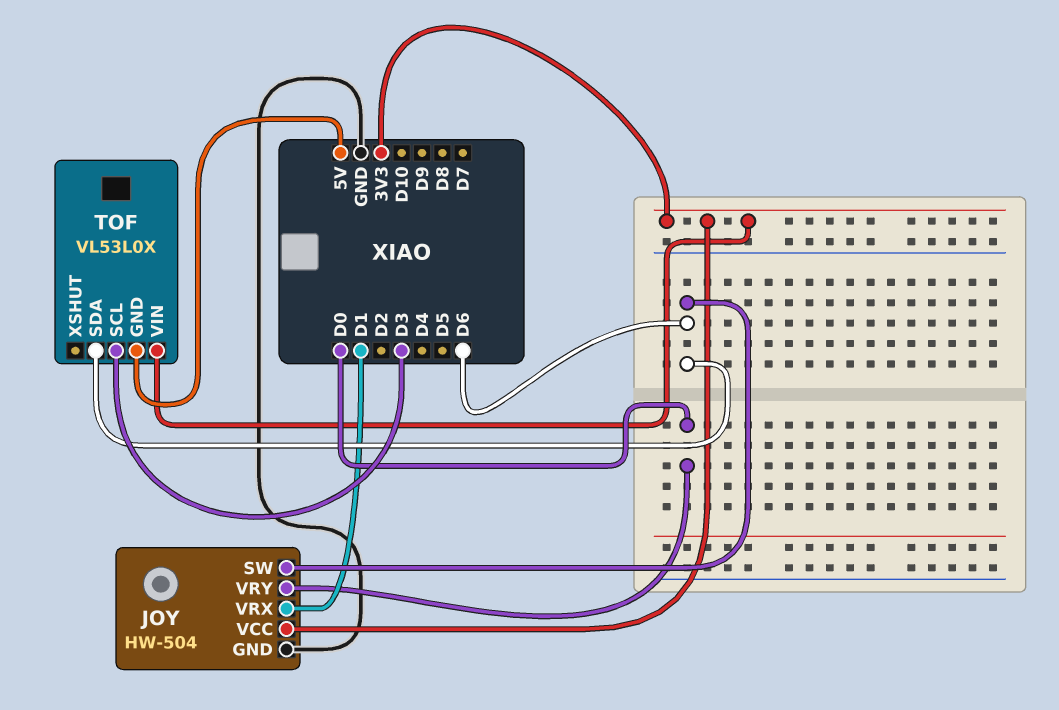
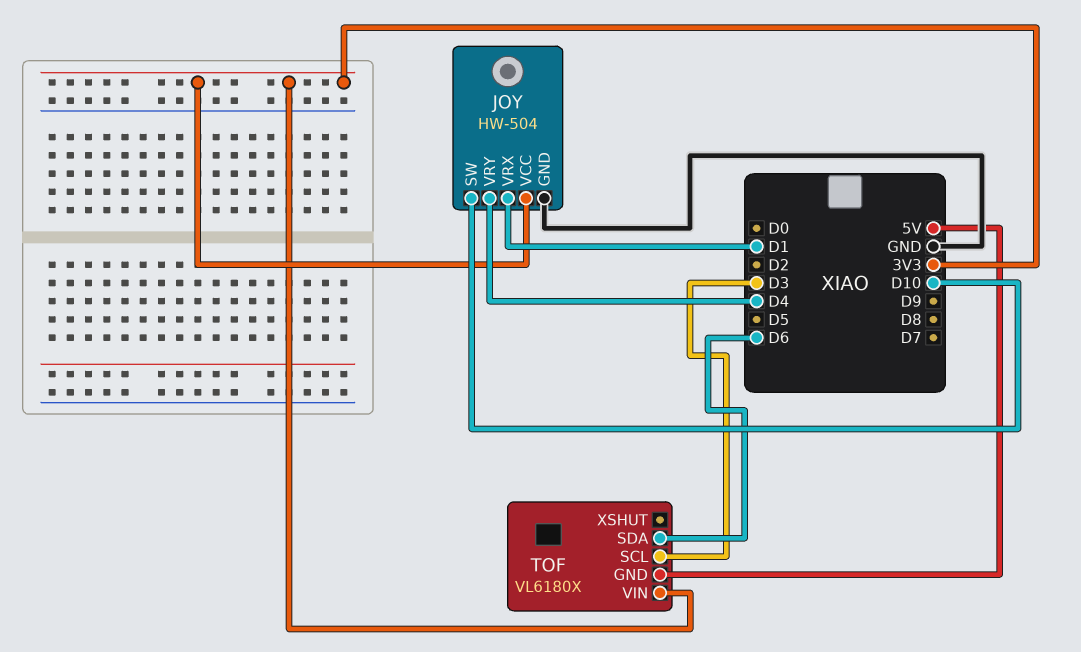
JOY pin SW: D6 -> D10
JOY pin VRY: D0 -> D4
TOF: VL53L0X -> VL6180X

